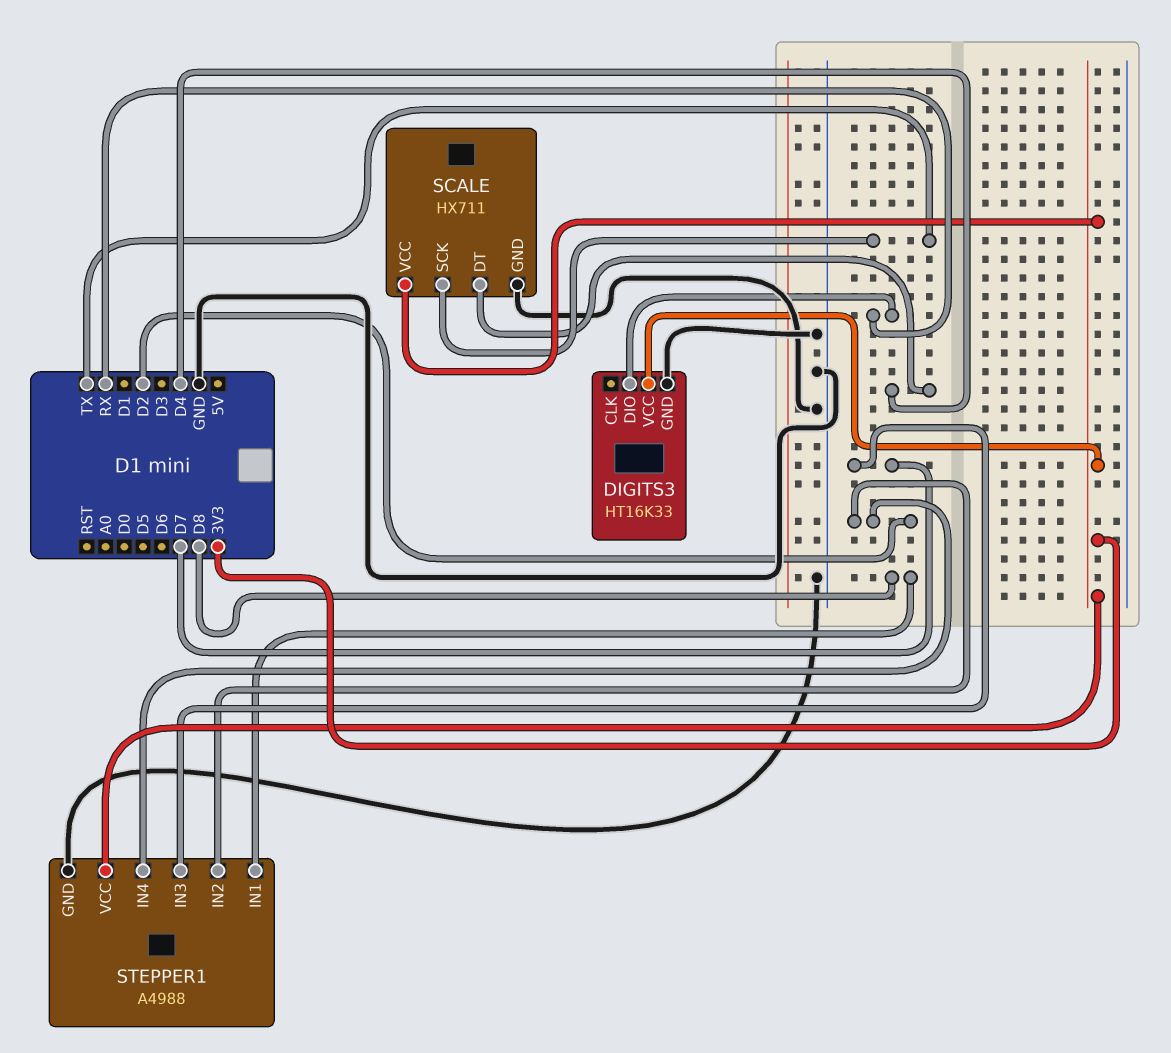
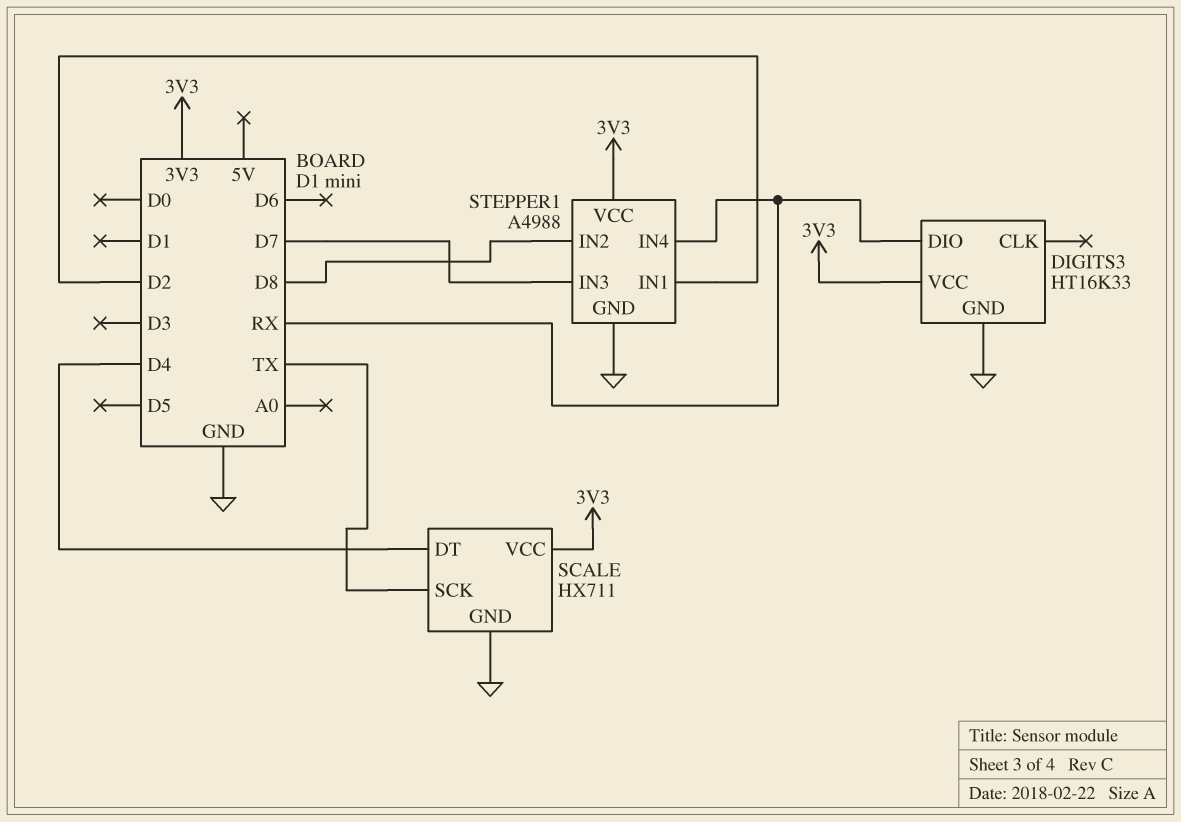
STEPPER1 pin IN1: D8 -> D2
STEPPER1 pin IN2: D2 -> D8
STEPPER1 pin IN4: D2 -> RX

